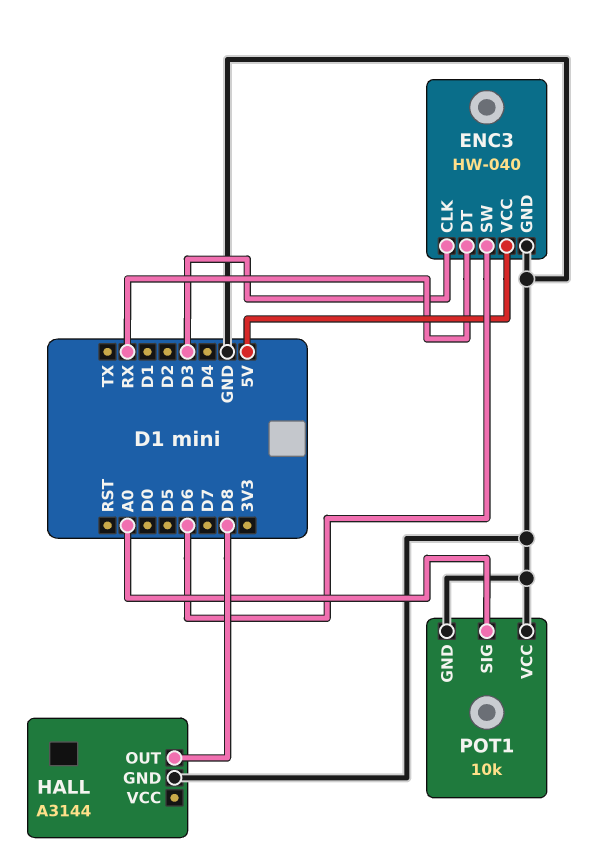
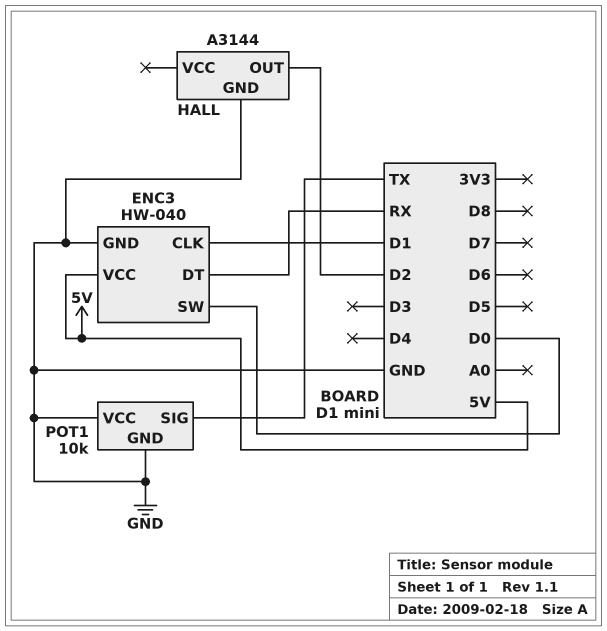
ENC3 pin CLK: D3 -> D1
ENC3 pin SW: D6 -> D0
HALL pin OUT: D8 -> D2
POT1 pin SIG: A0 -> TX

